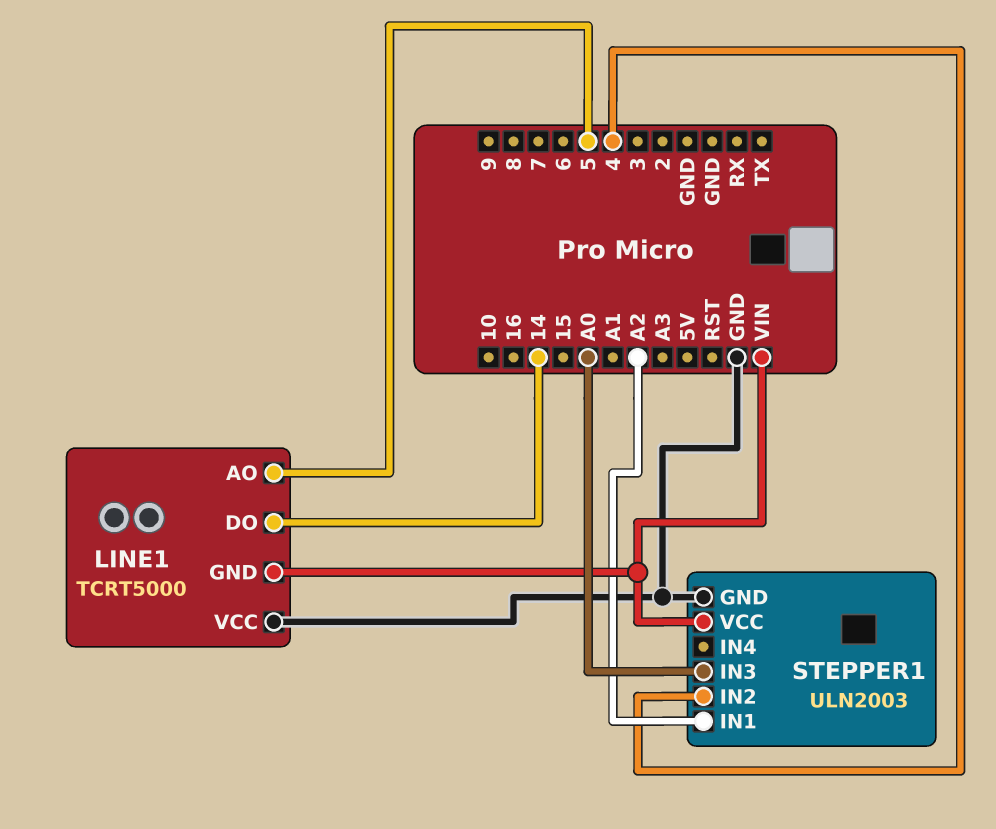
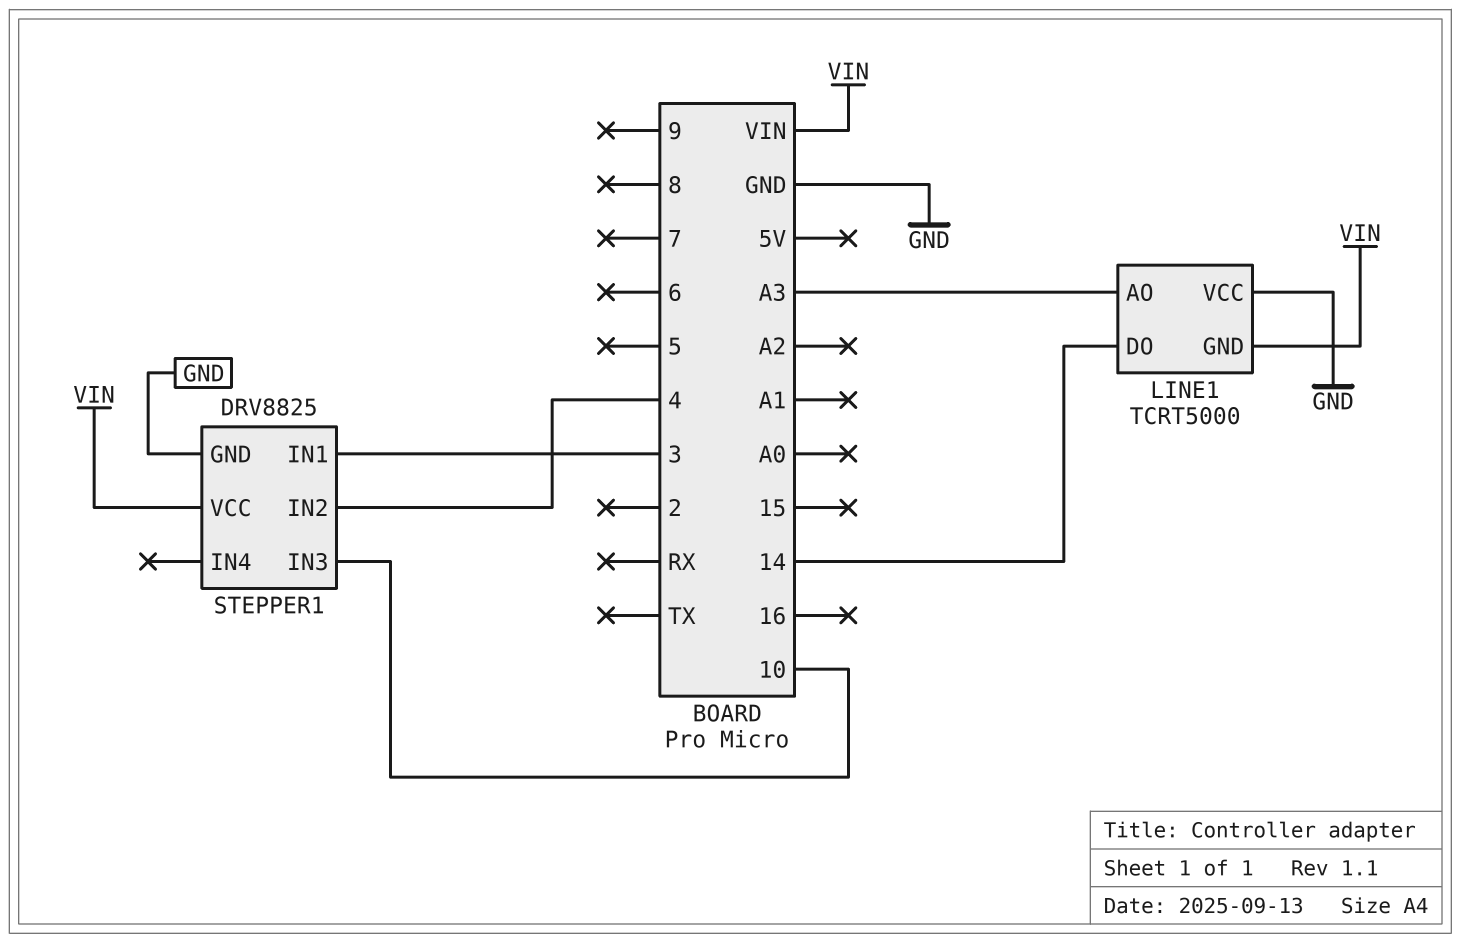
LINE1 pin AO: 5 -> A3
STEPPER1: ULN2003 -> DRV8825
STEPPER1 pin IN1: A2 -> 3
STEPPER1 pin IN3: A0 -> 10

